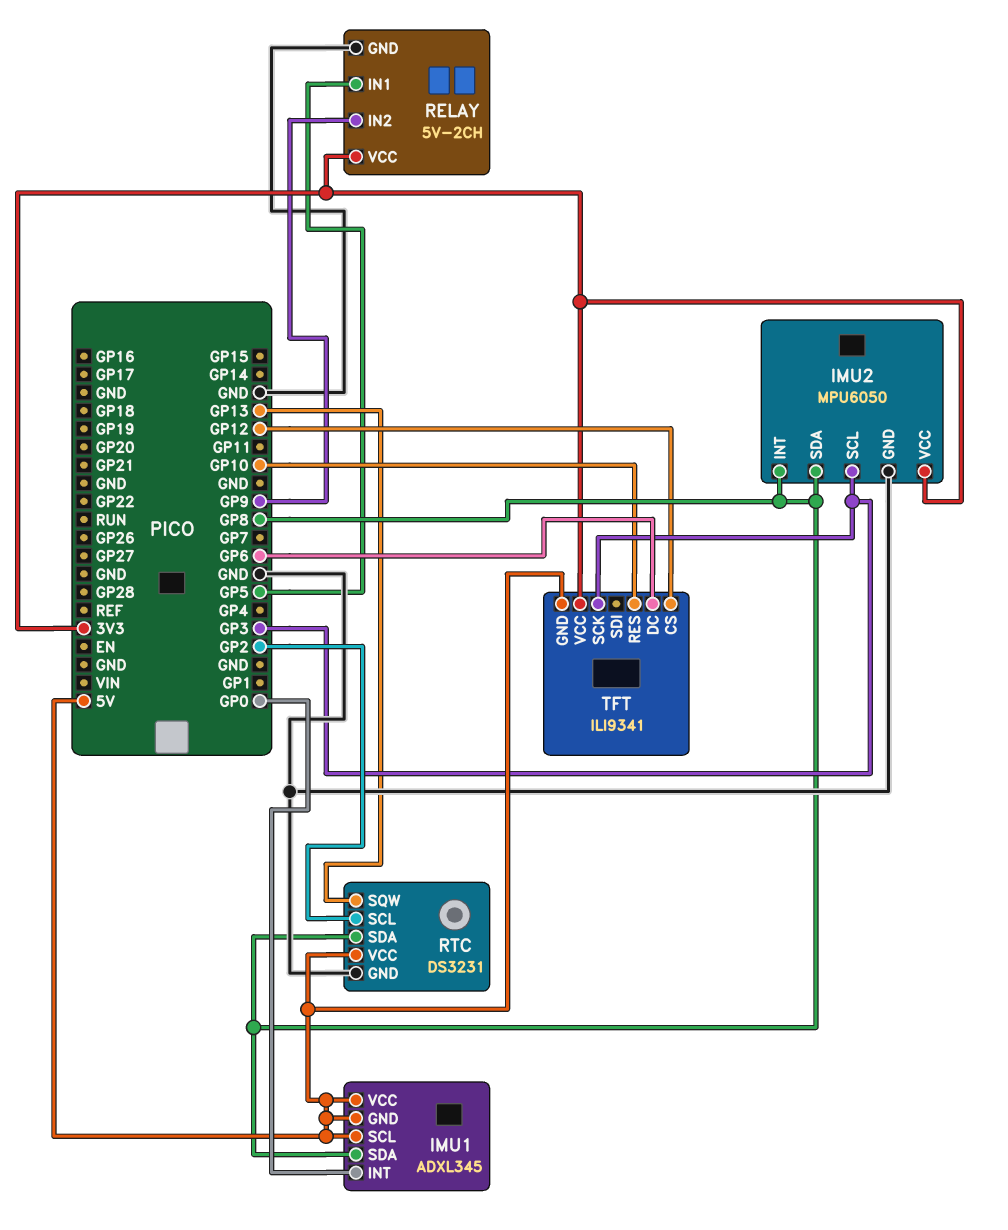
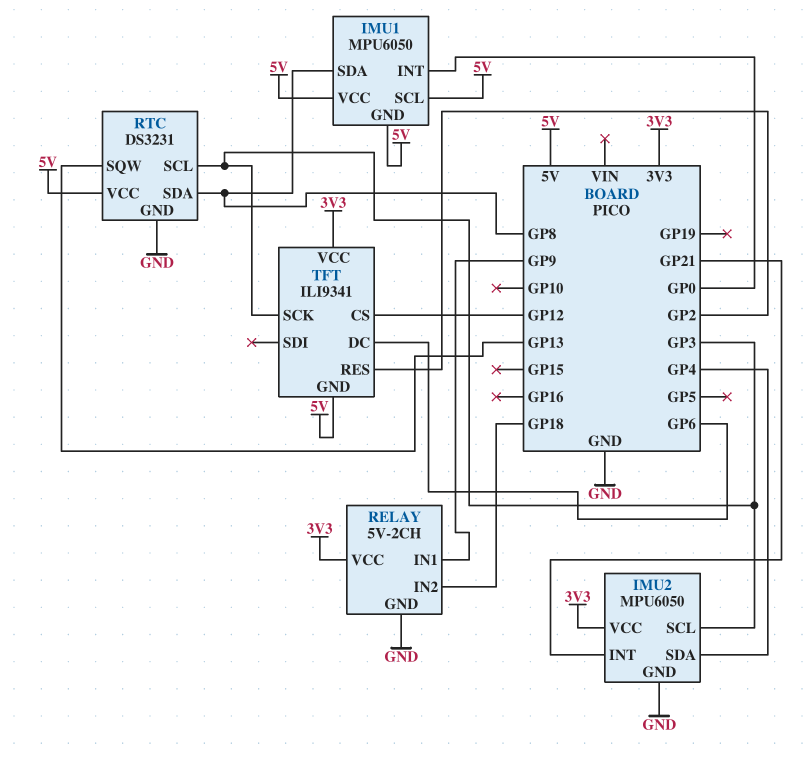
IMU1: ADXL345 -> MPU6050
IMU2 pin INT: GP8 -> GP21
IMU2 pin SDA: GP8 -> GP4
RELAY pin IN1: GP5 -> GP9
RELAY pin IN2: GP9 -> GP18
RTC pin SCL: GP2 -> GP3
TFT pin RES: GP10 -> GP2

